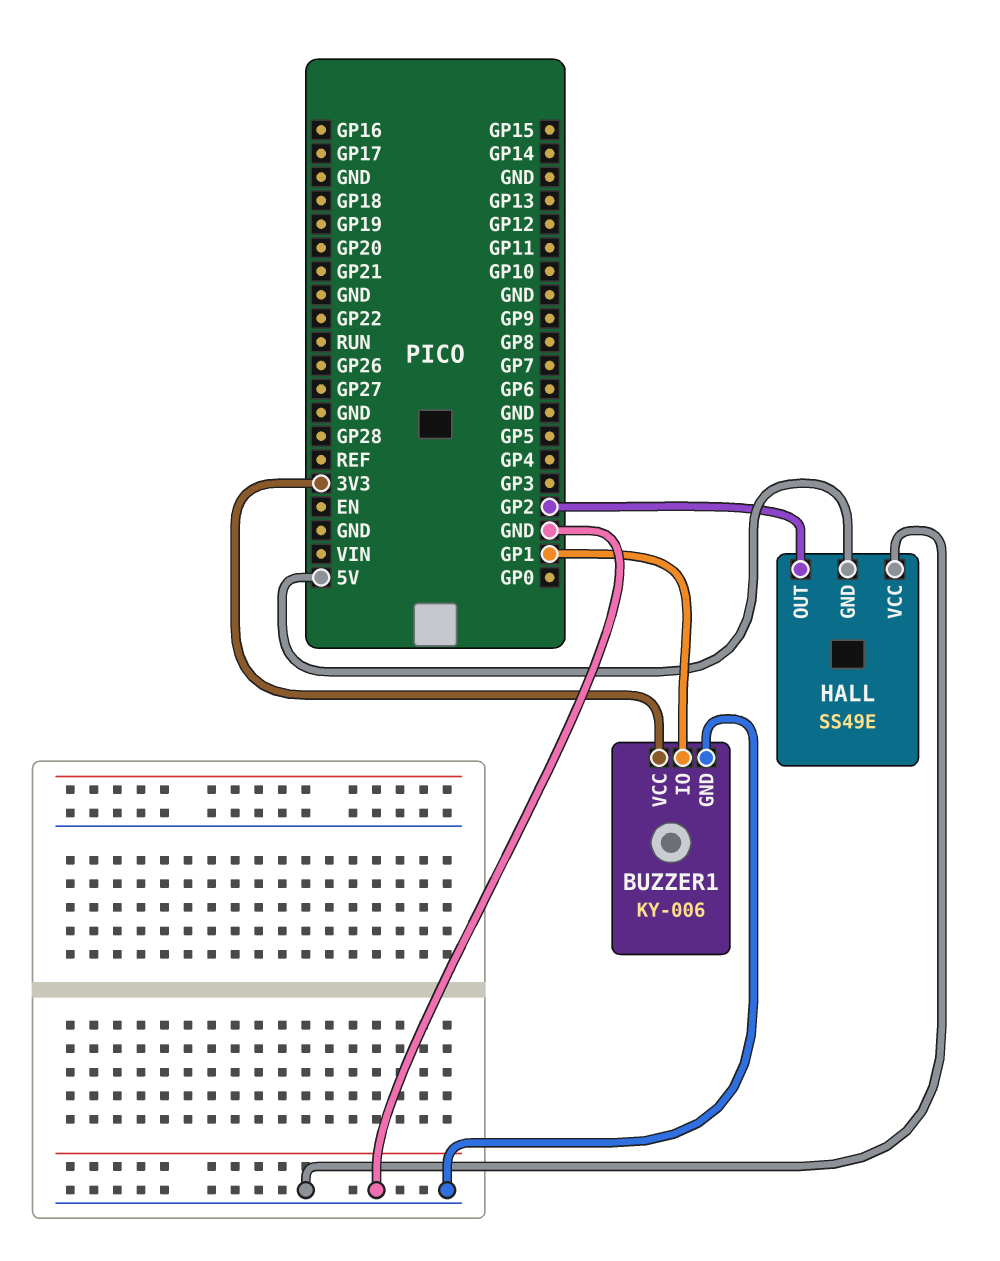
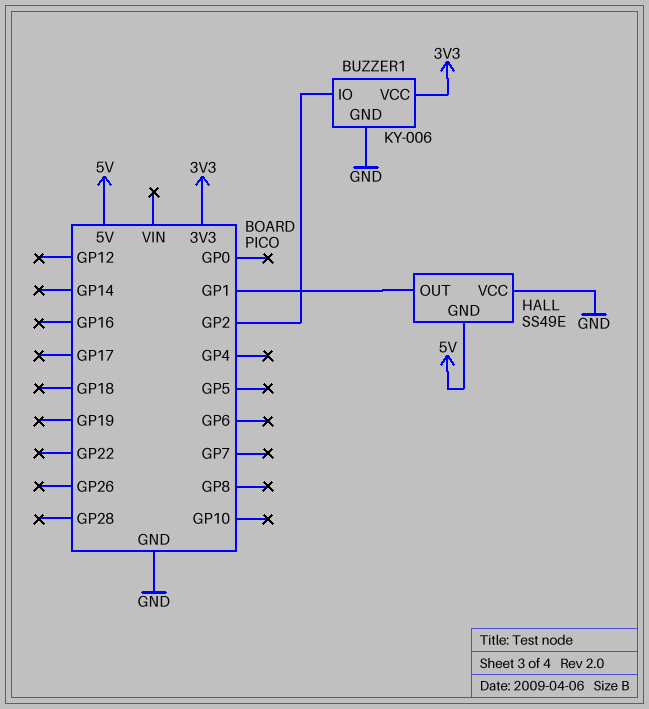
BUZZER1 pin IO: GP1 -> GP2
HALL pin OUT: GP2 -> GP1

